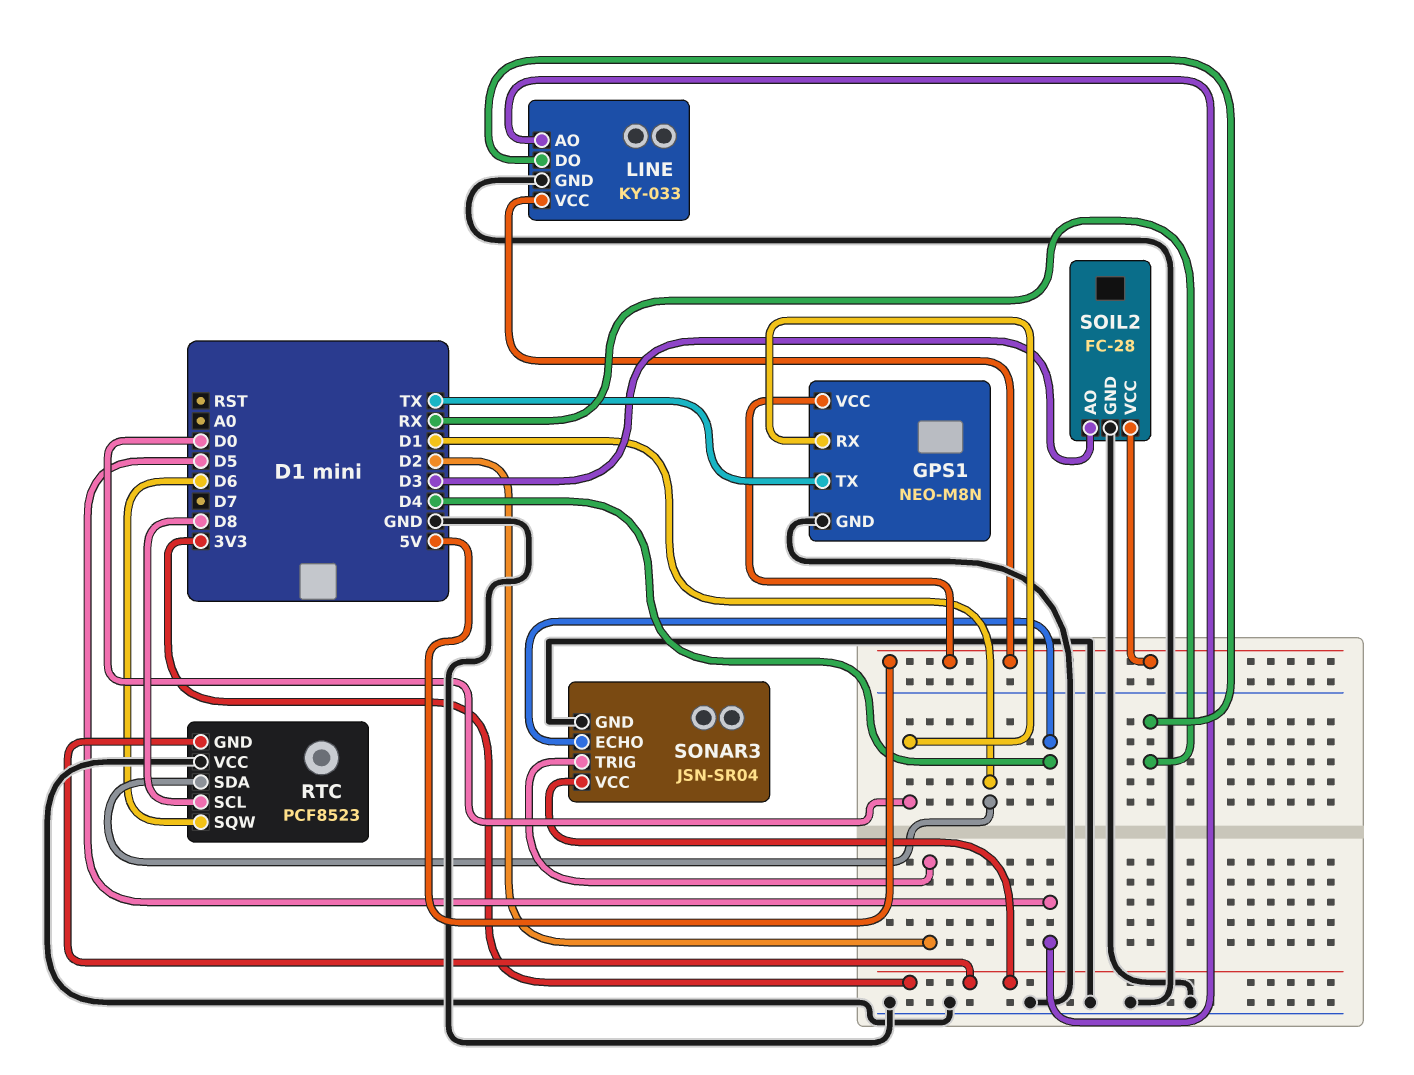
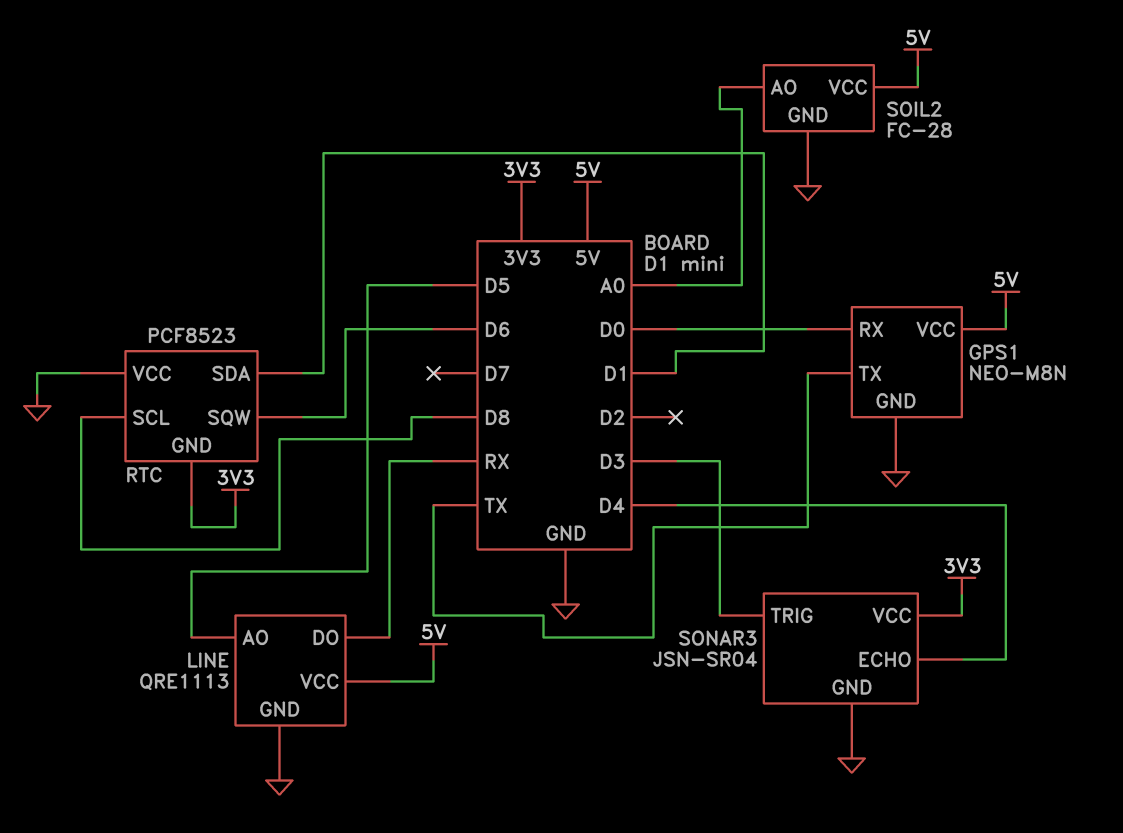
LINE: KY-033 -> QRE1113
SOIL2 pin AO: D3 -> A0
SONAR3 pin TRIG: D2 -> D3

